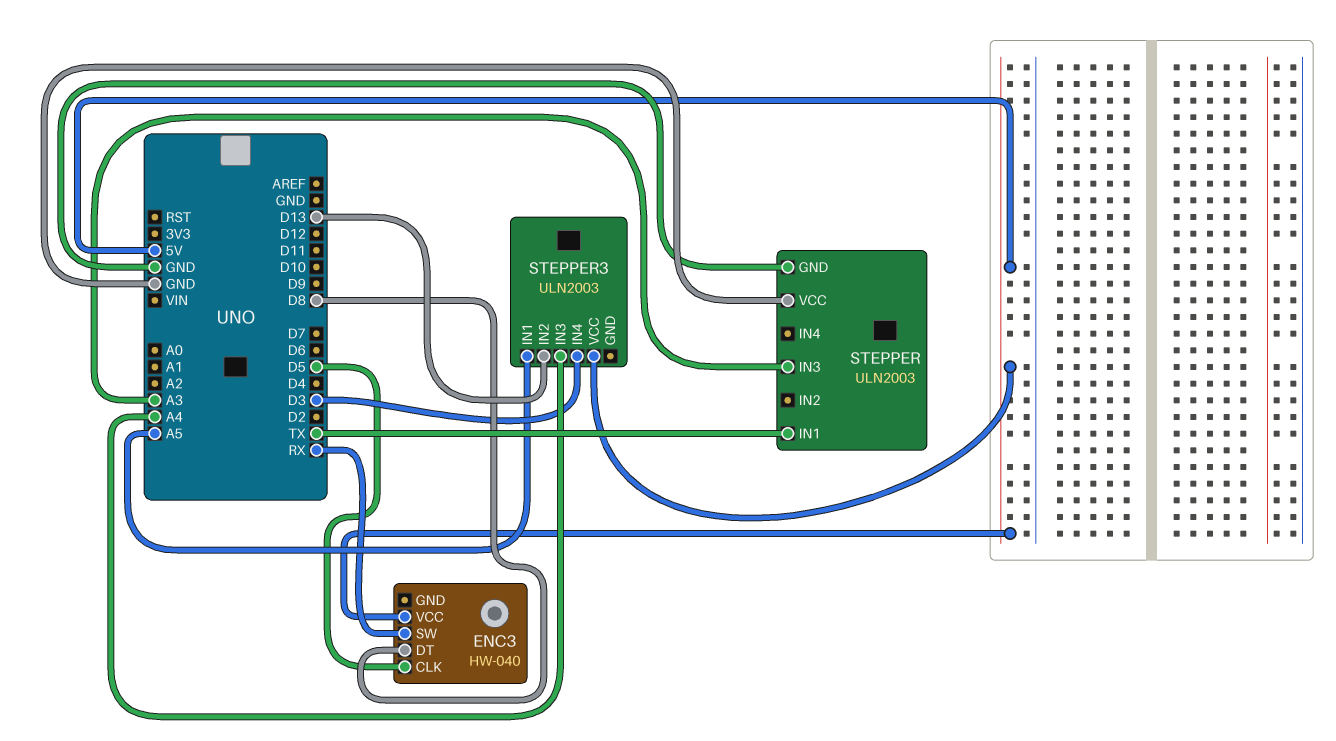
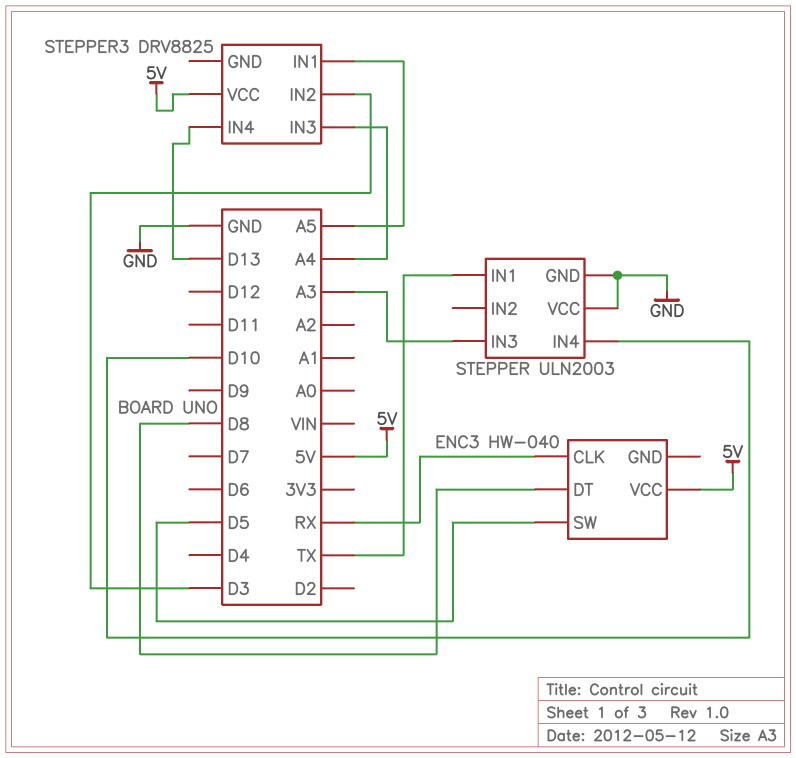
ENC3 pin CLK: D5 -> RX
ENC3 pin SW: RX -> D5
STEPPER pin IN4: none -> D10
STEPPER3: ULN2003 -> DRV8825
STEPPER3 pin IN2: D13 -> D3
STEPPER3 pin IN4: D3 -> D13

